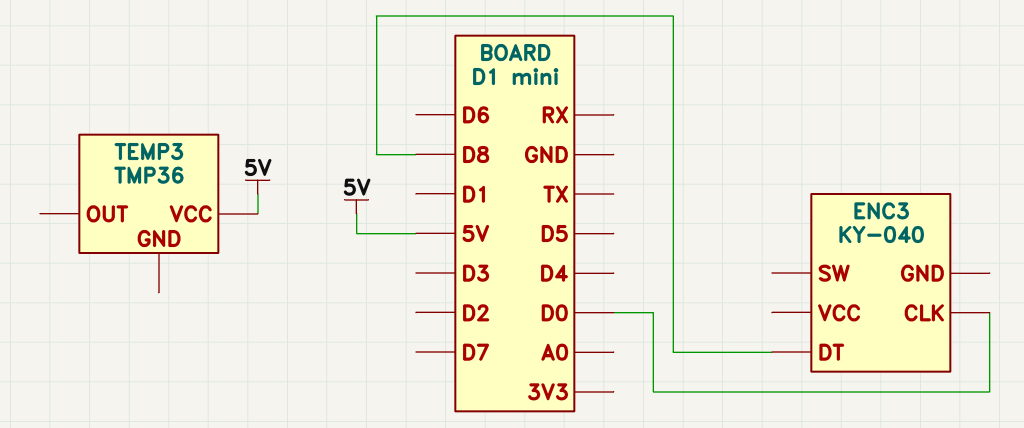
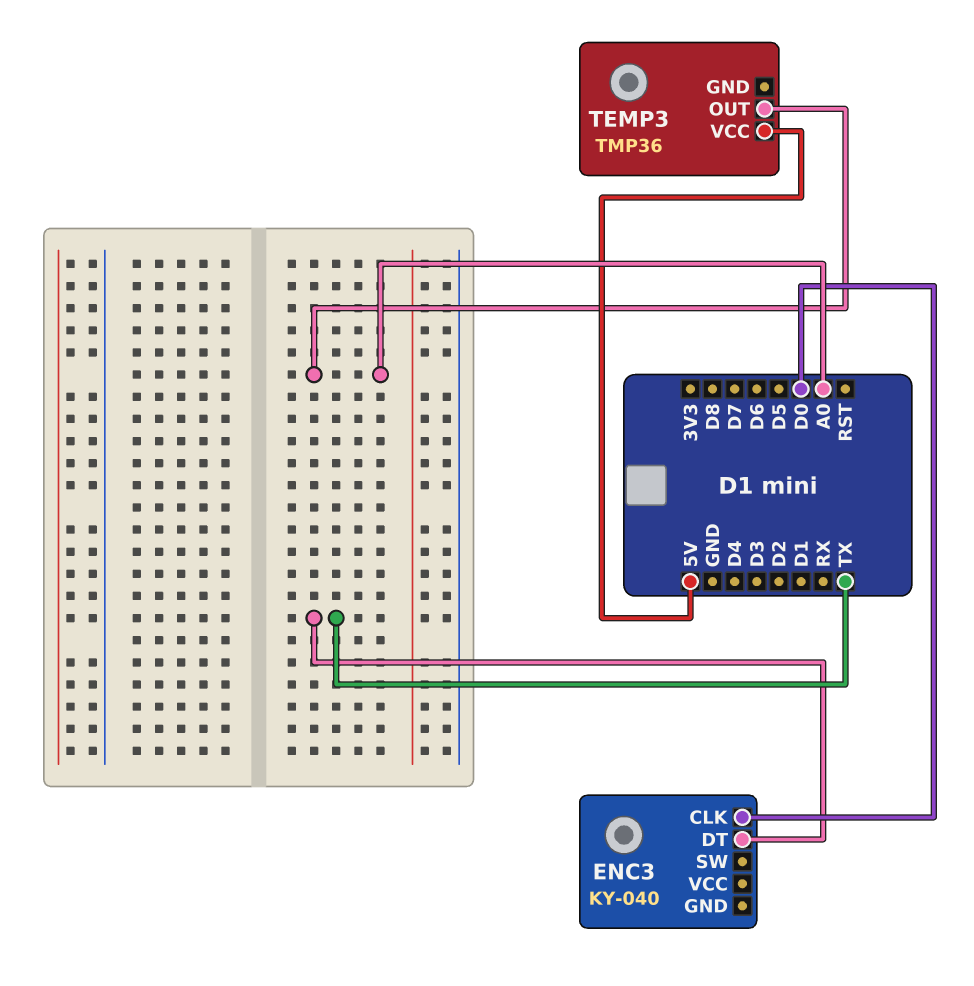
ENC3 pin DT: D8 -> TX
TEMP3 pin OUT: none -> A0

